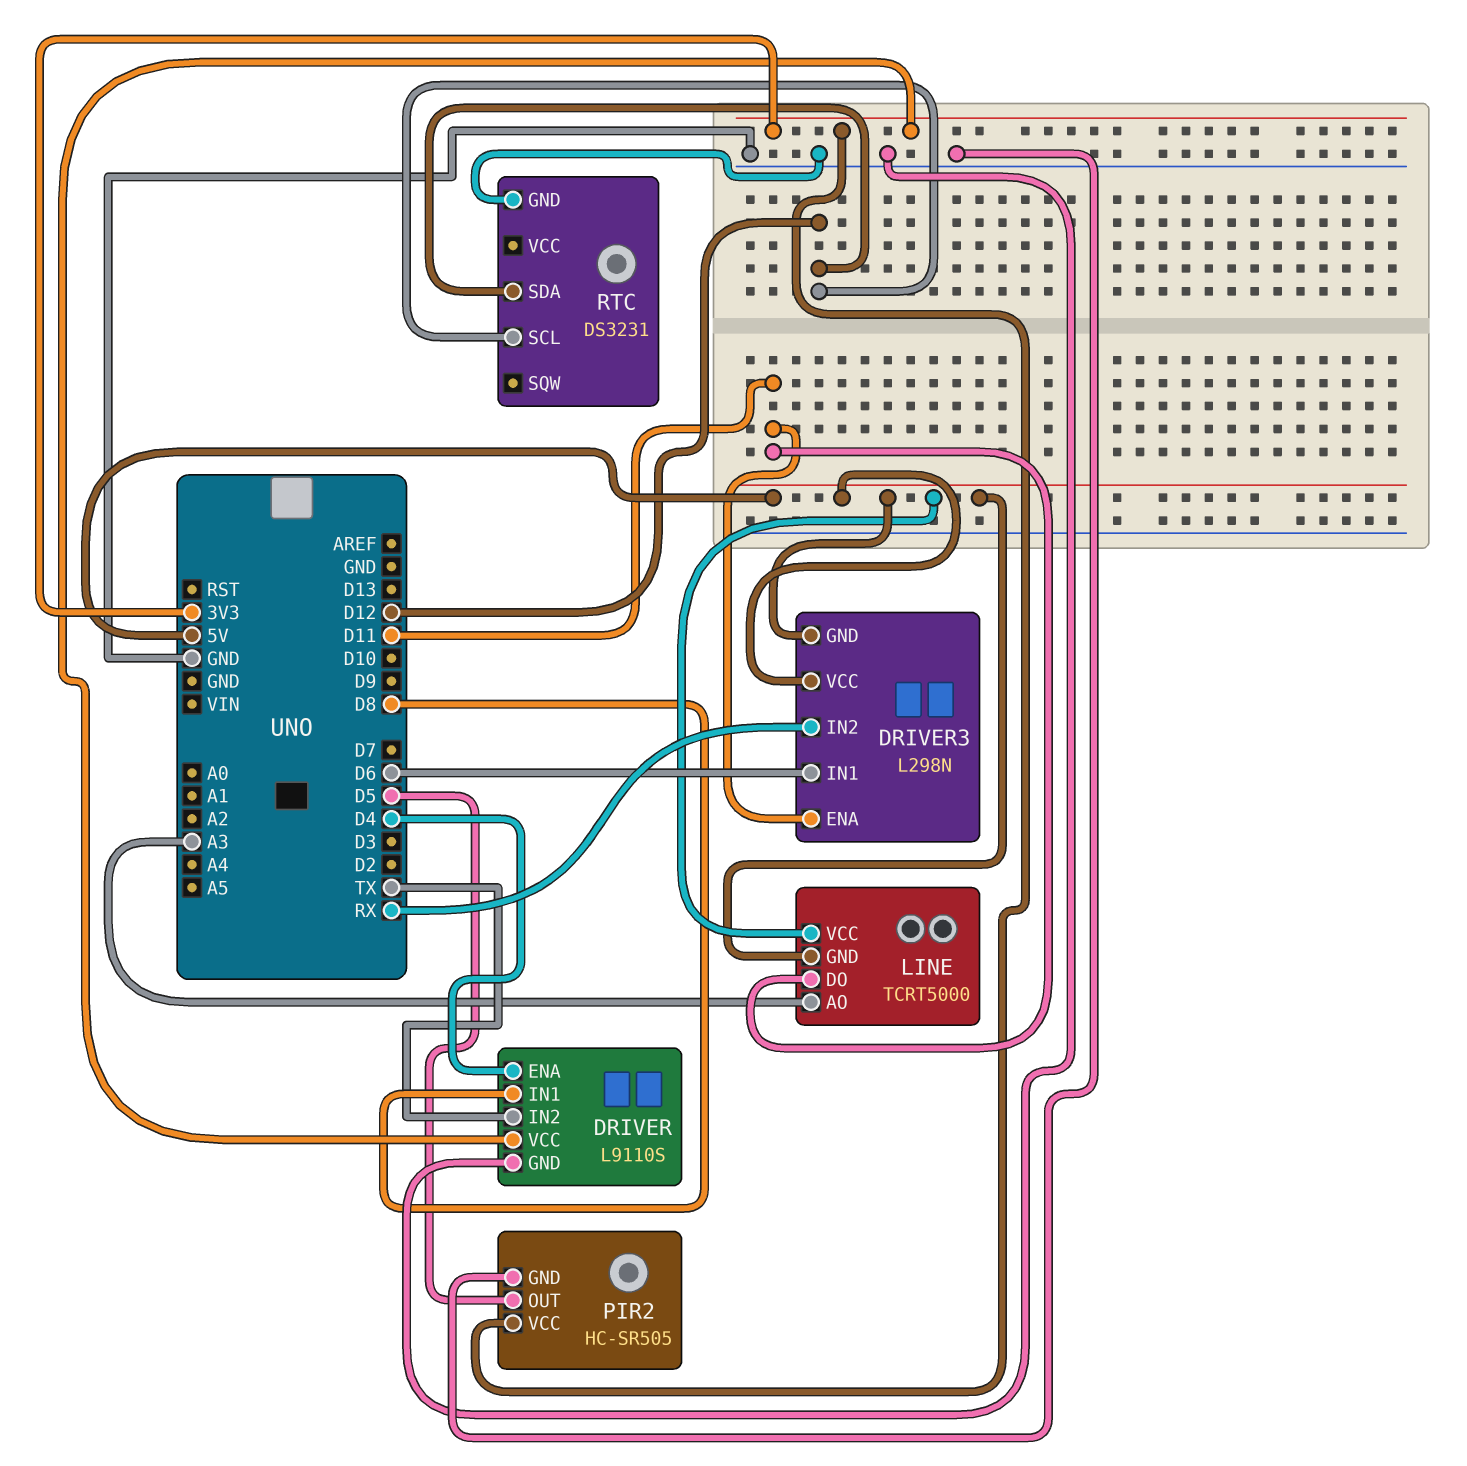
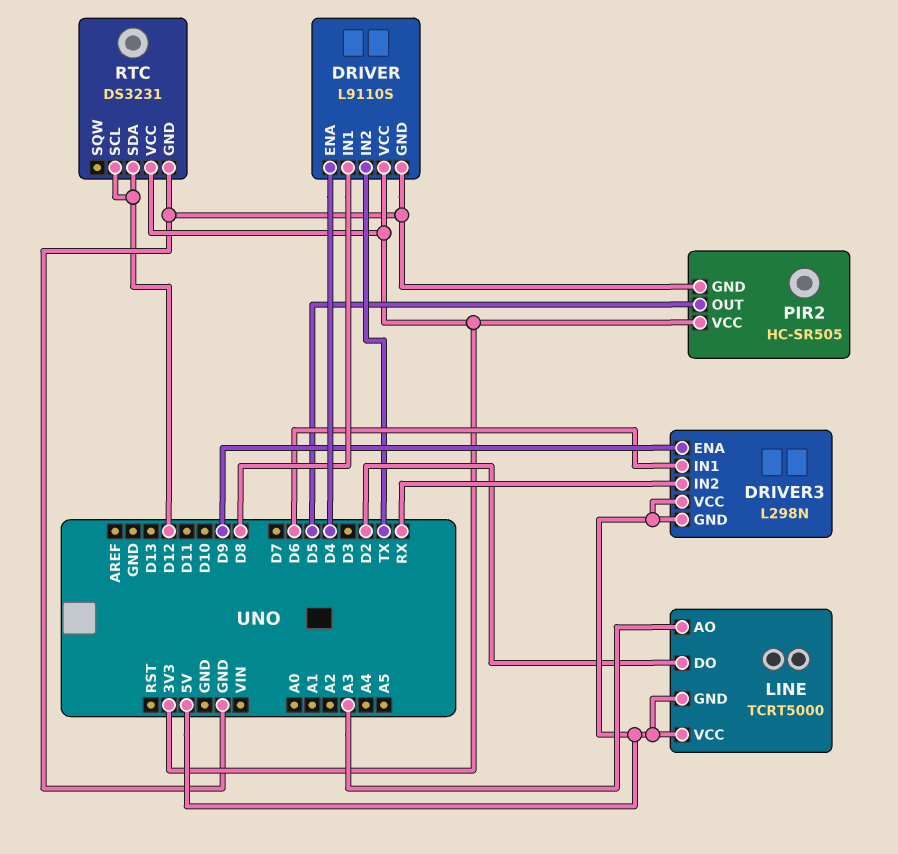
DRIVER3 pin ENA: D11 -> D9
LINE pin DO: D11 -> D2
RTC pin VCC: none -> 3V3

